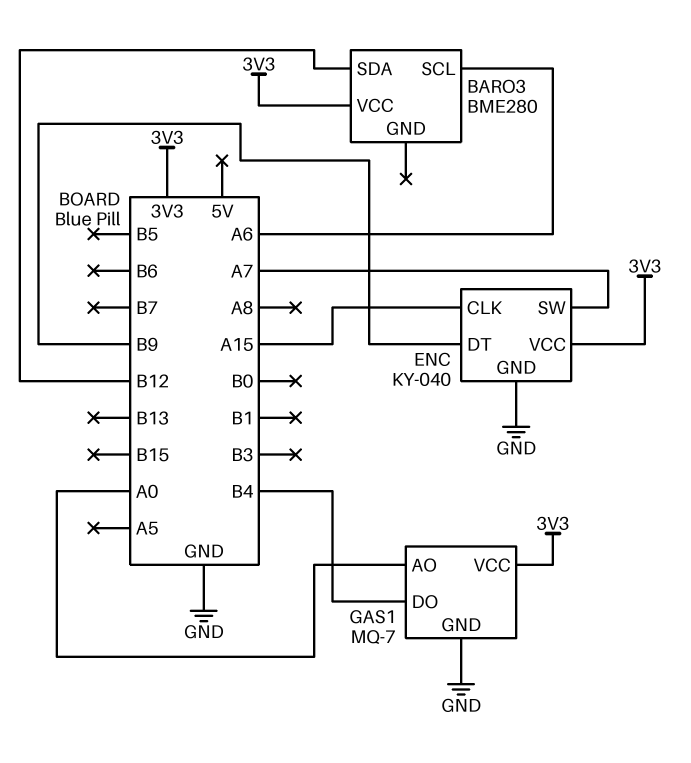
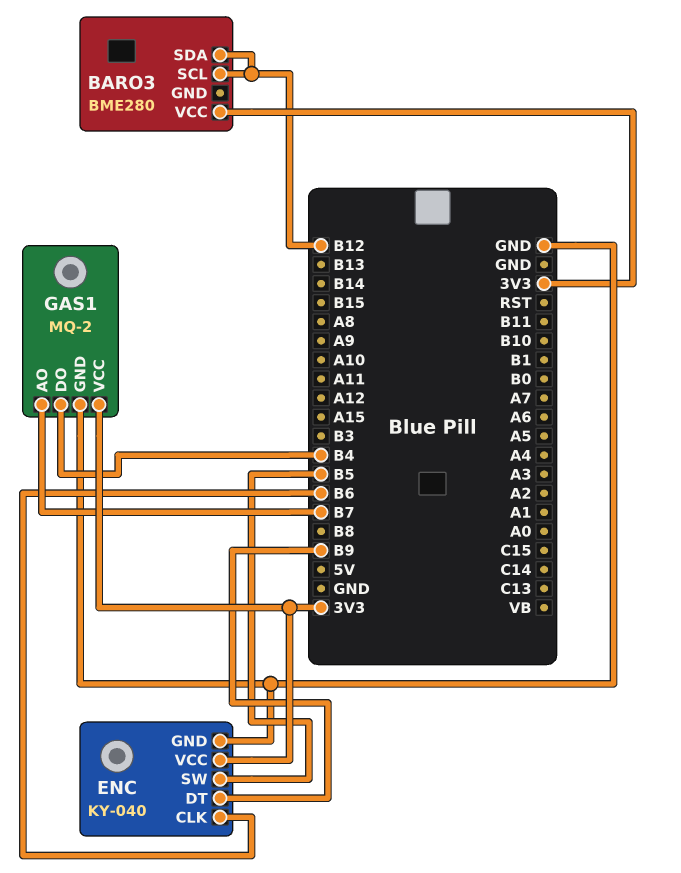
BARO3 pin SCL: A6 -> B12
ENC pin CLK: A15 -> B6
ENC pin SW: A7 -> B5
GAS1: MQ-7 -> MQ-2
GAS1 pin AO: A0 -> B7

